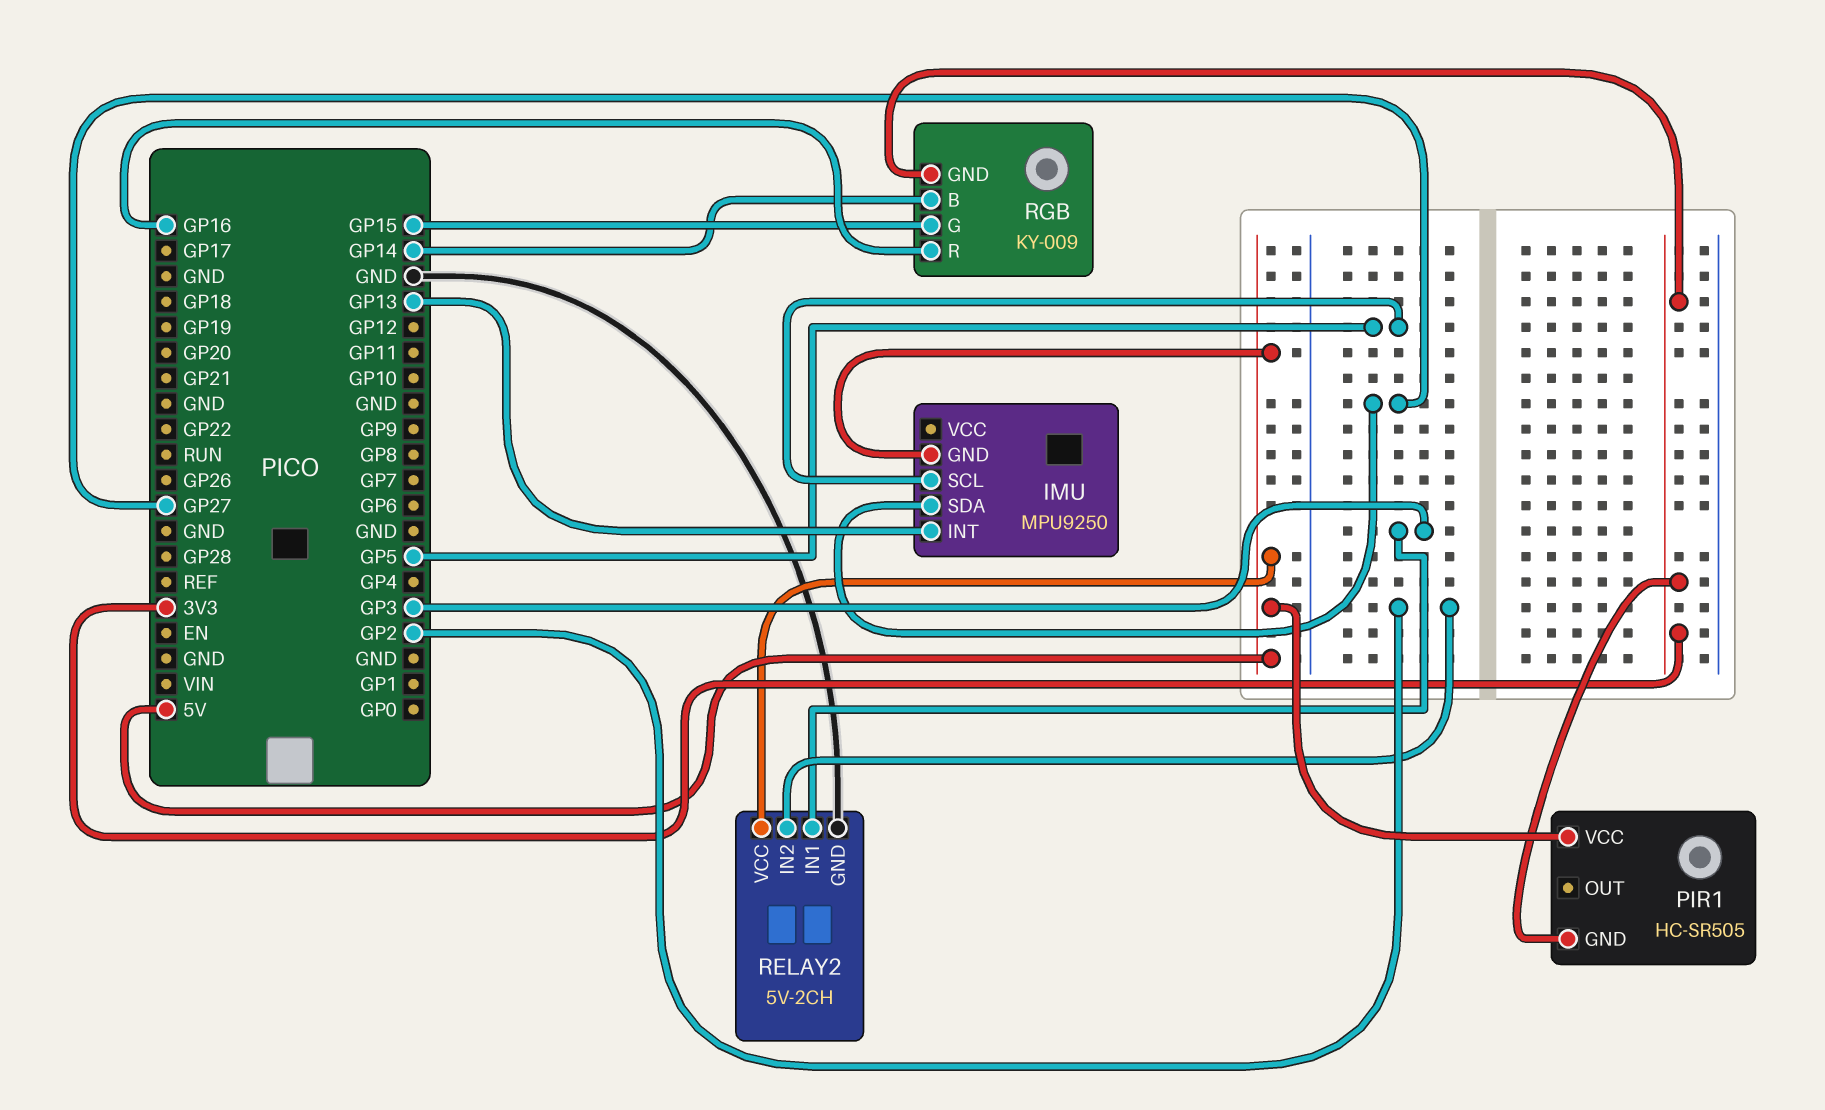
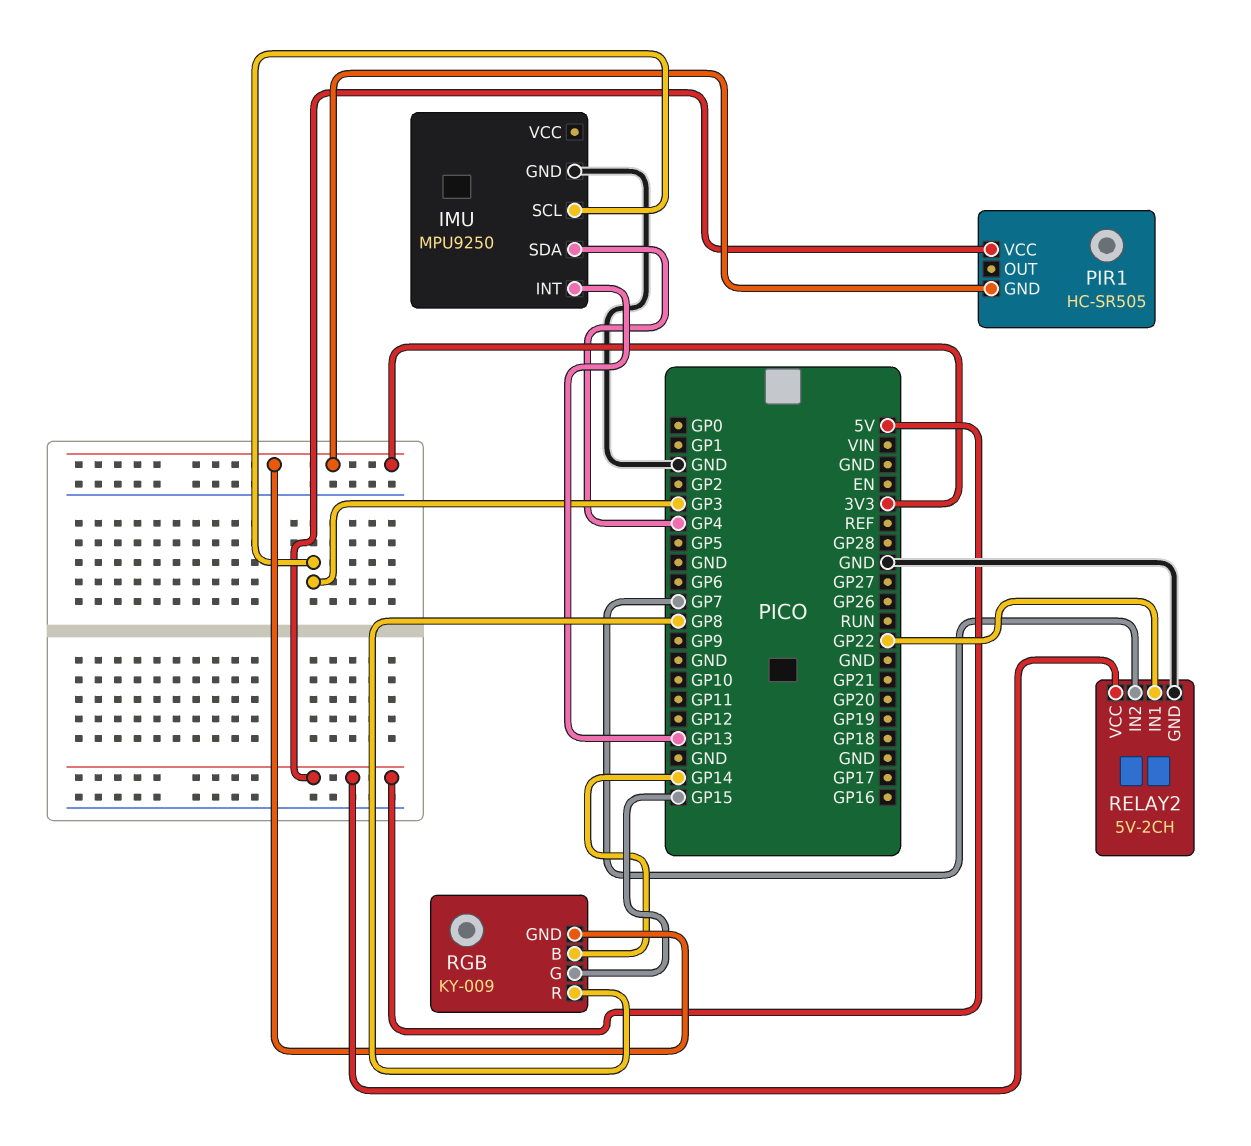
IMU pin GND: 5V -> GND
IMU pin SCL: GP5 -> GP3
IMU pin SDA: GP27 -> GP4
RELAY2 pin IN1: GP3 -> GP22
RELAY2 pin IN2: GP2 -> GP7
RGB pin R: GP16 -> GP8

